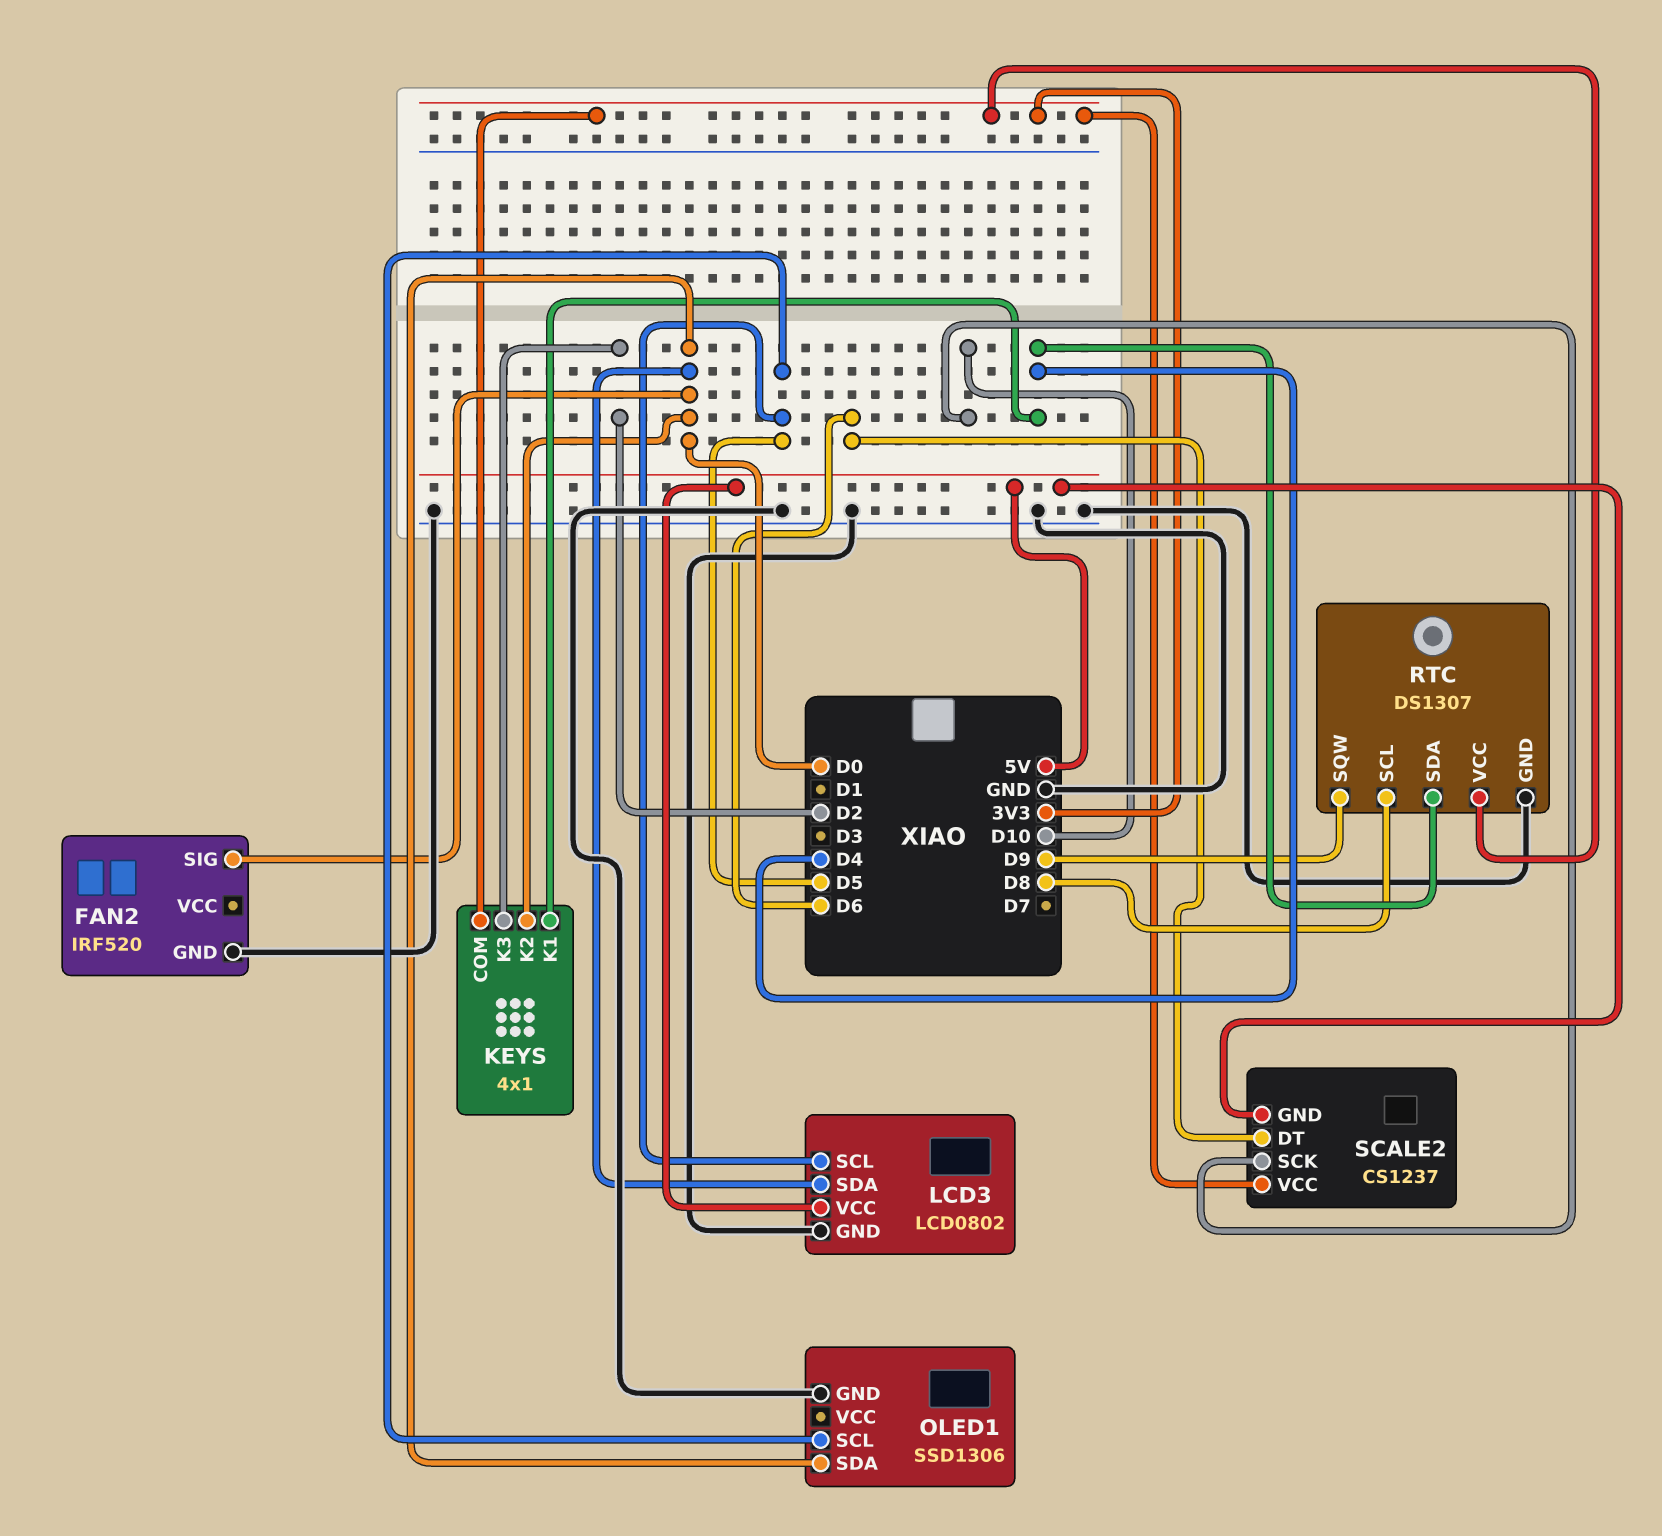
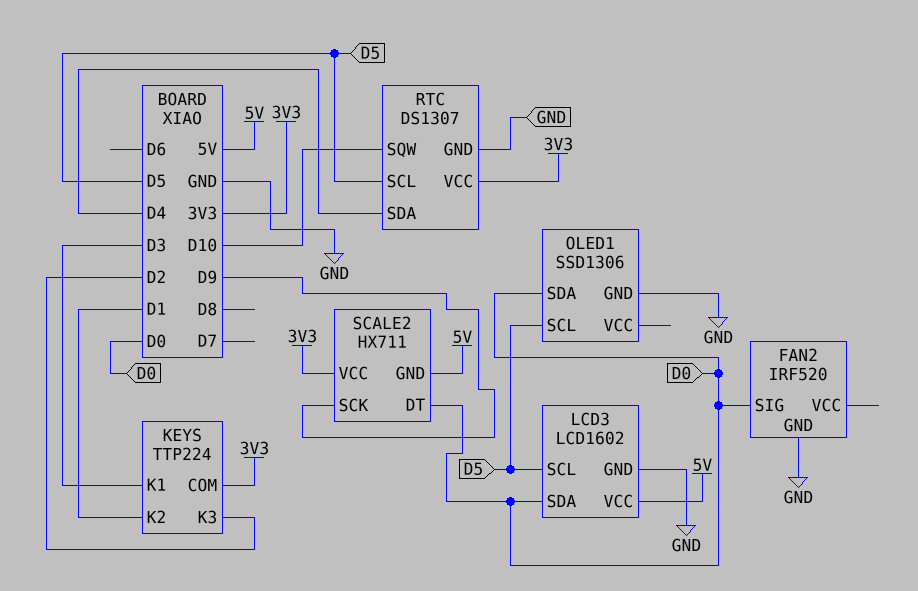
KEYS: 4x1 -> TTP224
KEYS pin K1: D4 -> D3
KEYS pin K2: D0 -> D1
LCD3: LCD0802 -> LCD1602
RTC pin SCL: D8 -> D5
RTC pin SQW: D9 -> D10
SCALE2: CS1237 -> HX711
SCALE2 pin DT: D6 -> D0
SCALE2 pin SCK: D10 -> D9

